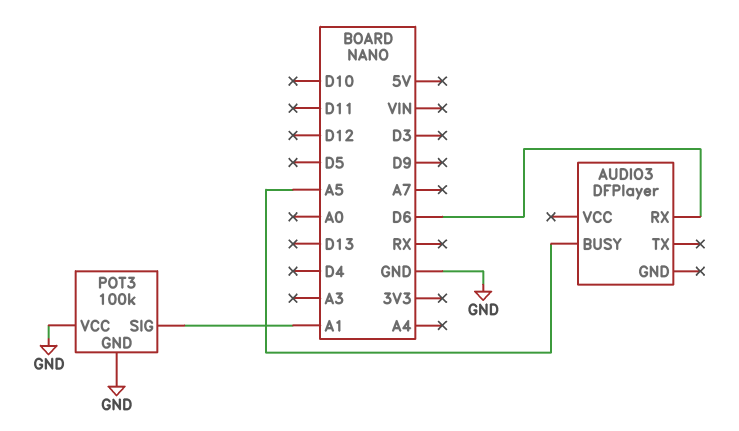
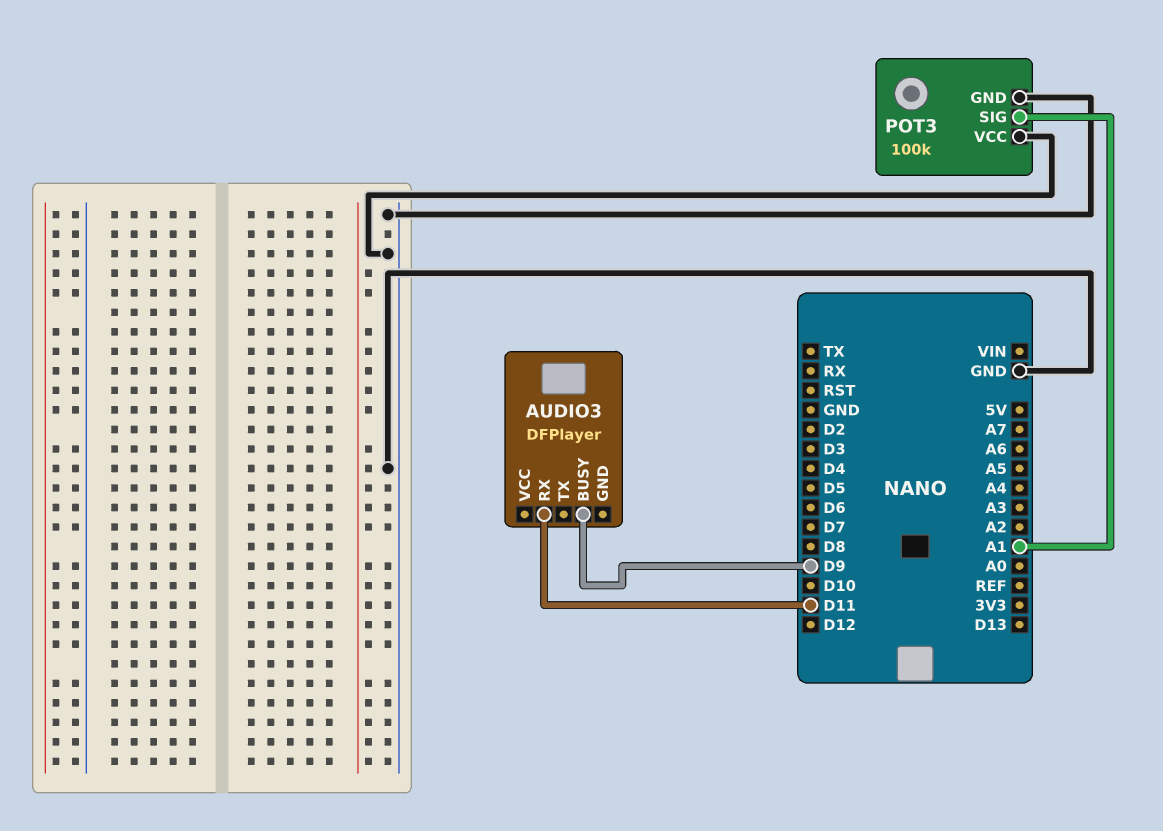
AUDIO3 pin BUSY: A5 -> D9
AUDIO3 pin RX: D6 -> D11

